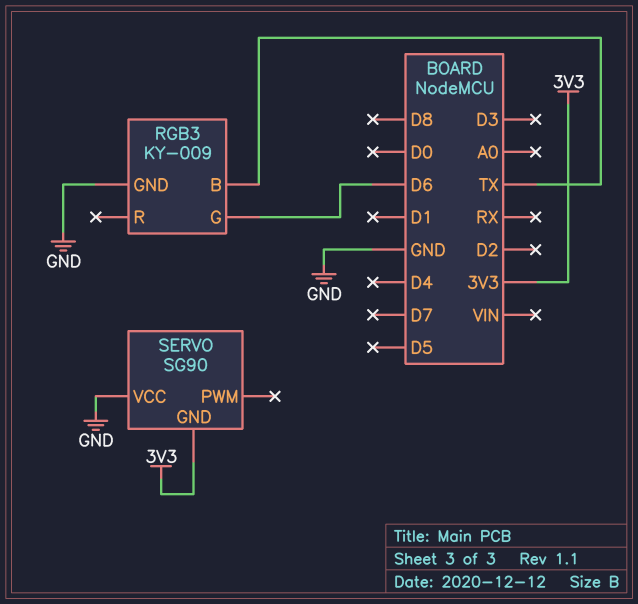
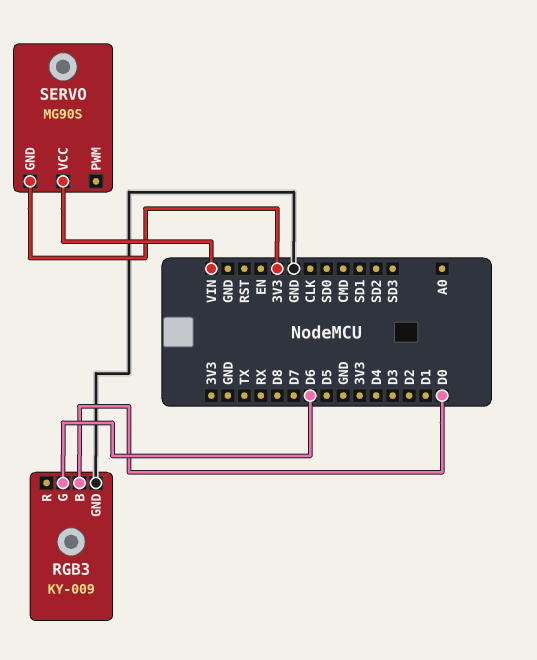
RGB3 pin B: TX -> D0
SERVO: SG90 -> MG90S
SERVO pin VCC: GND -> VIN

